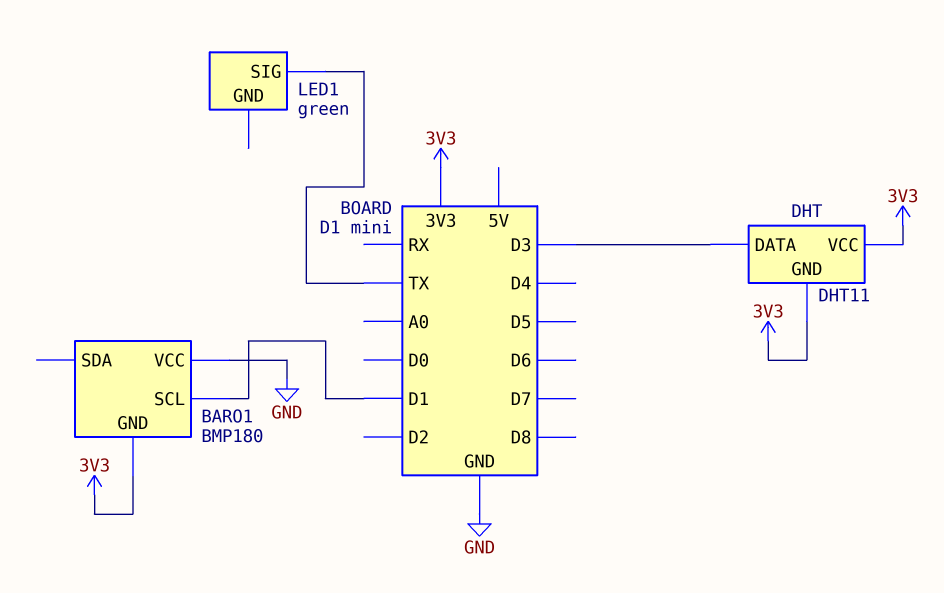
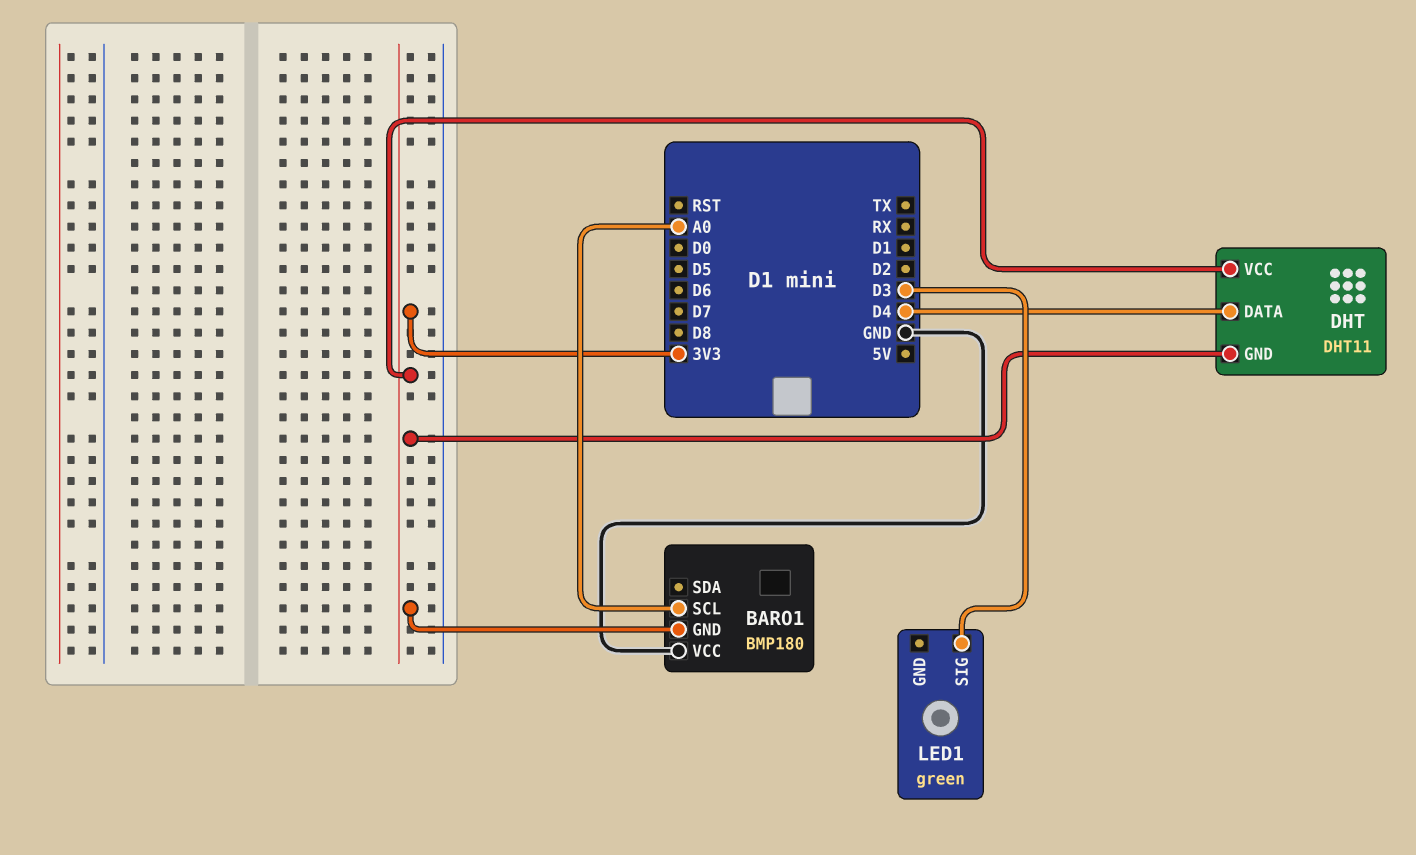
BARO1 pin SCL: D1 -> A0
DHT pin DATA: D3 -> D4
LED1 pin SIG: TX -> D3

